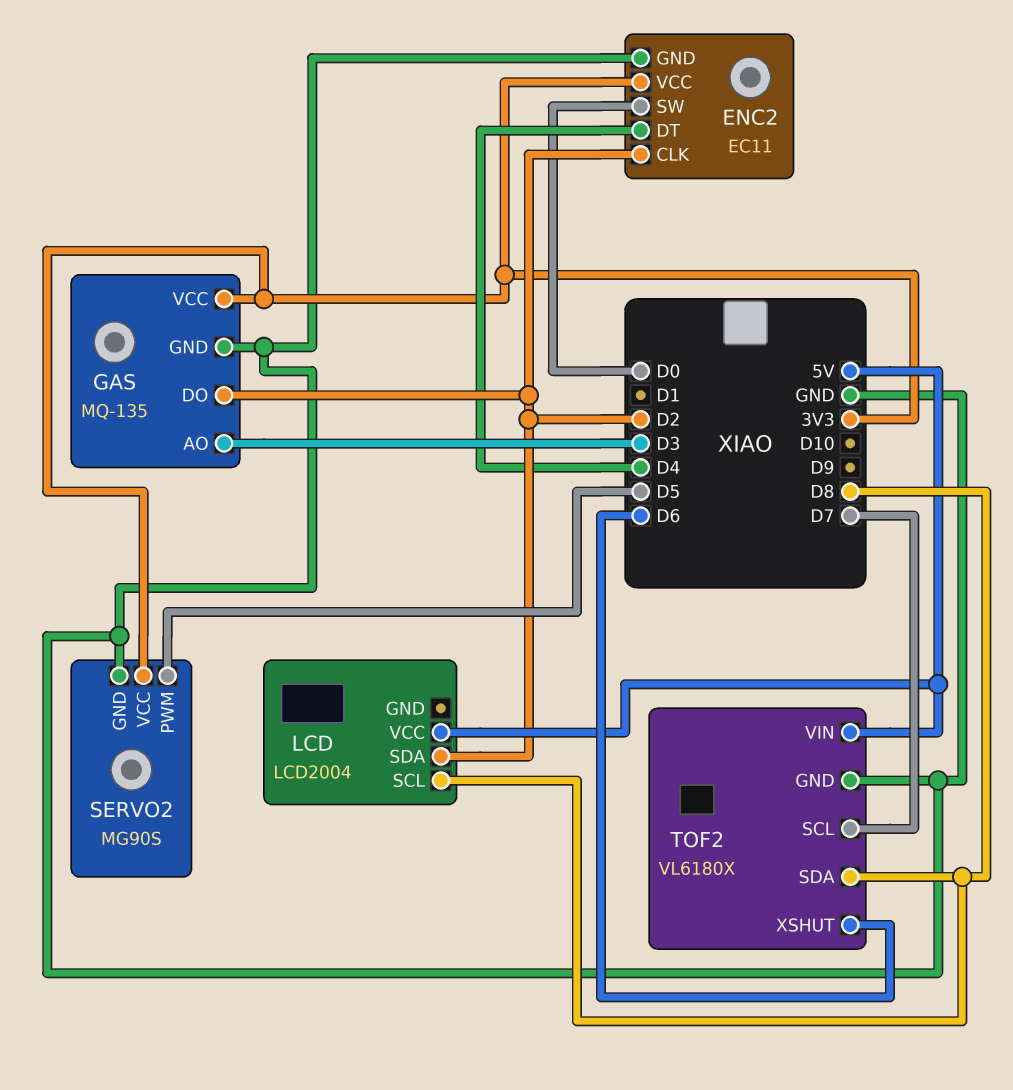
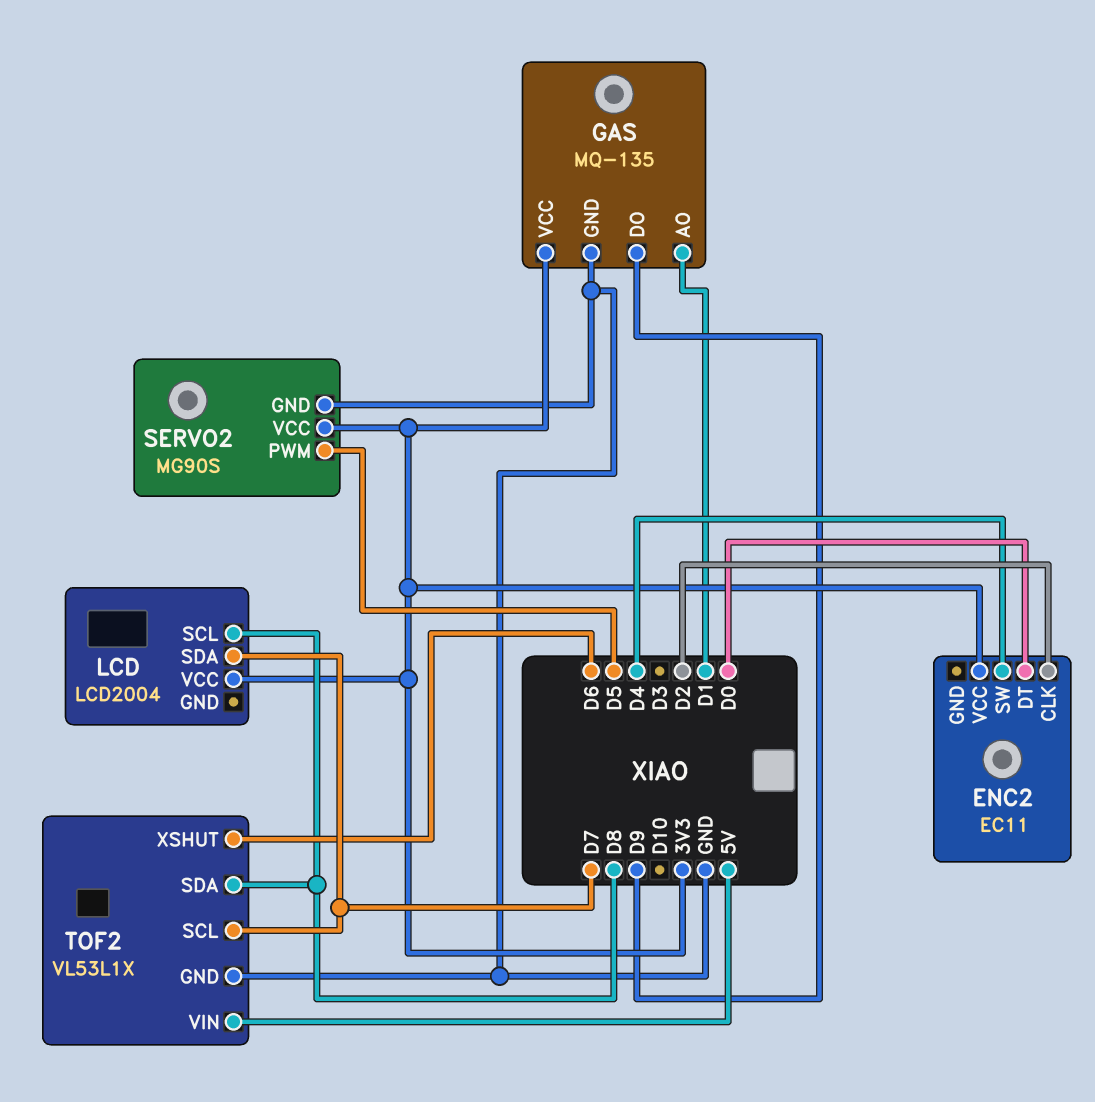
ENC2 pin DT: D4 -> D0
ENC2 pin GND: GND -> none
ENC2 pin SW: D0 -> D4
GAS pin AO: D3 -> D1
GAS pin DO: D2 -> D9
LCD pin SDA: D2 -> D7
LCD pin VCC: 5V -> 3V3
TOF2: VL6180X -> VL53L1X

